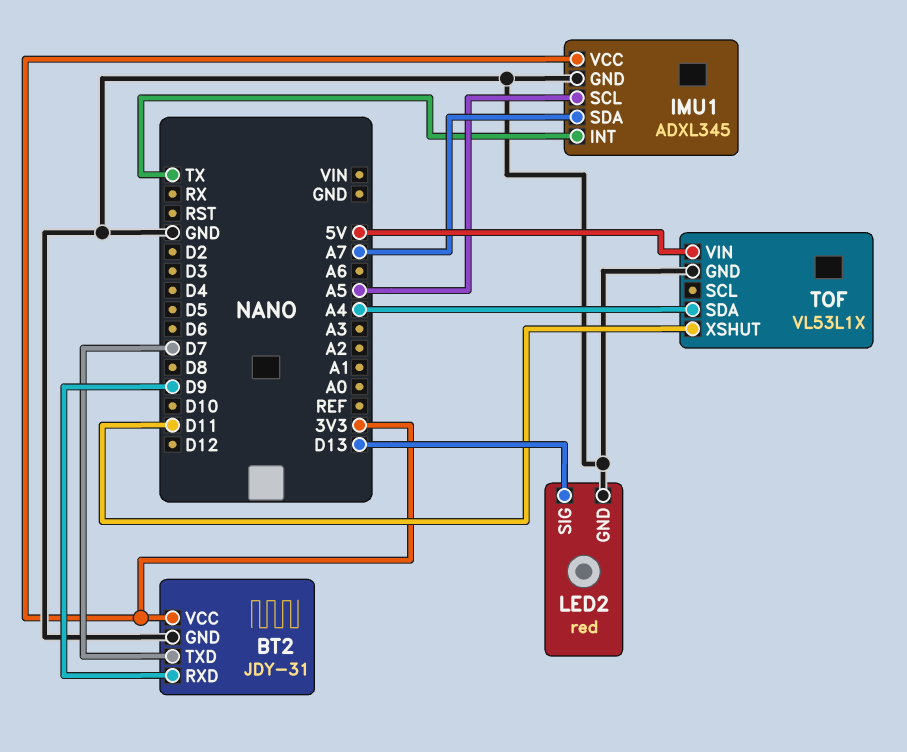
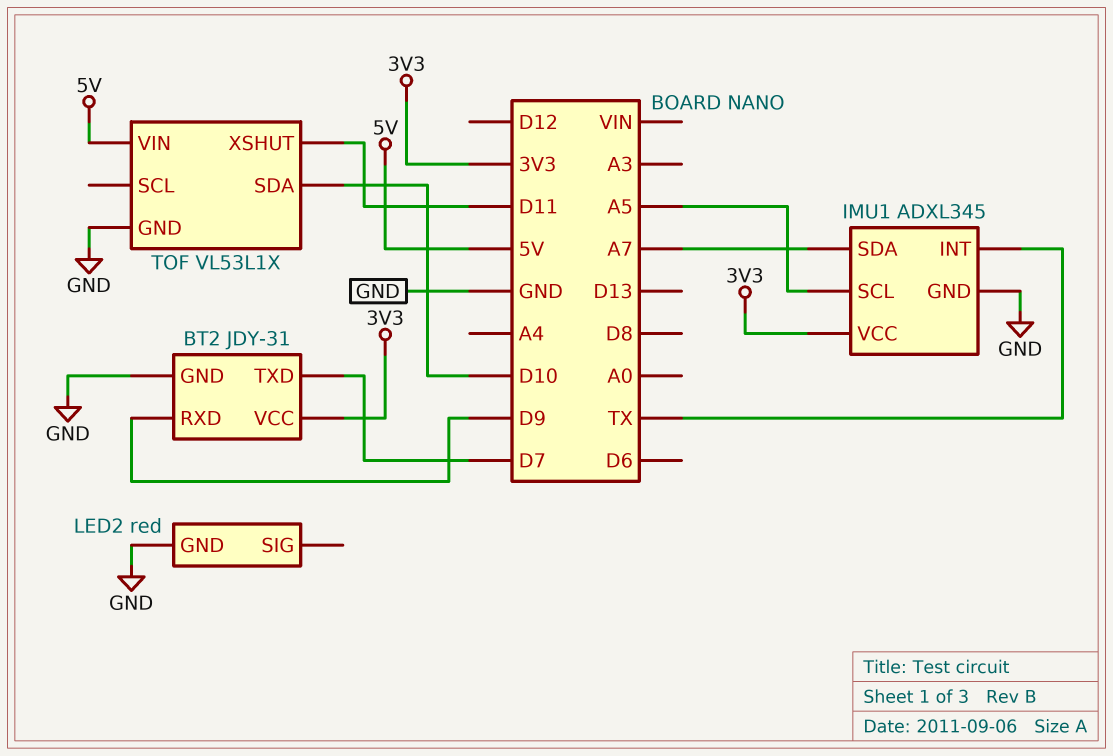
LED2 pin SIG: D13 -> none
TOF pin SDA: A4 -> D10

